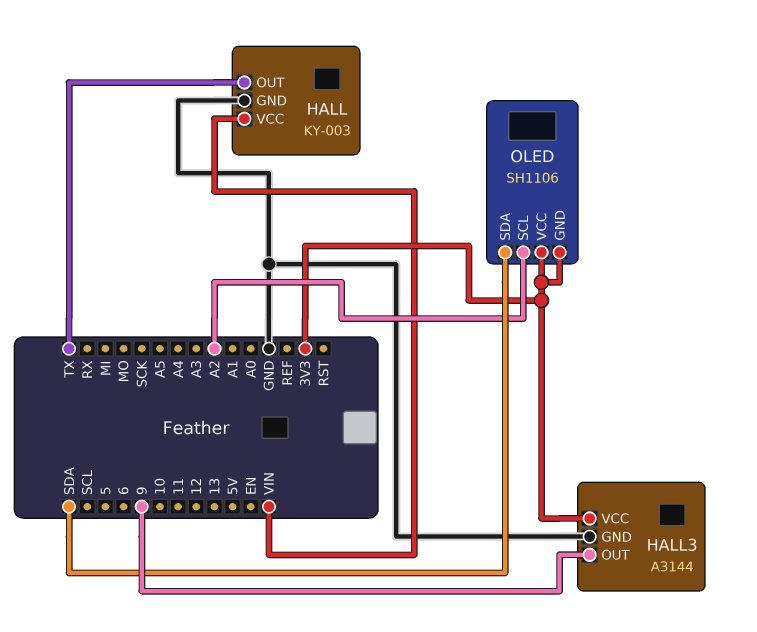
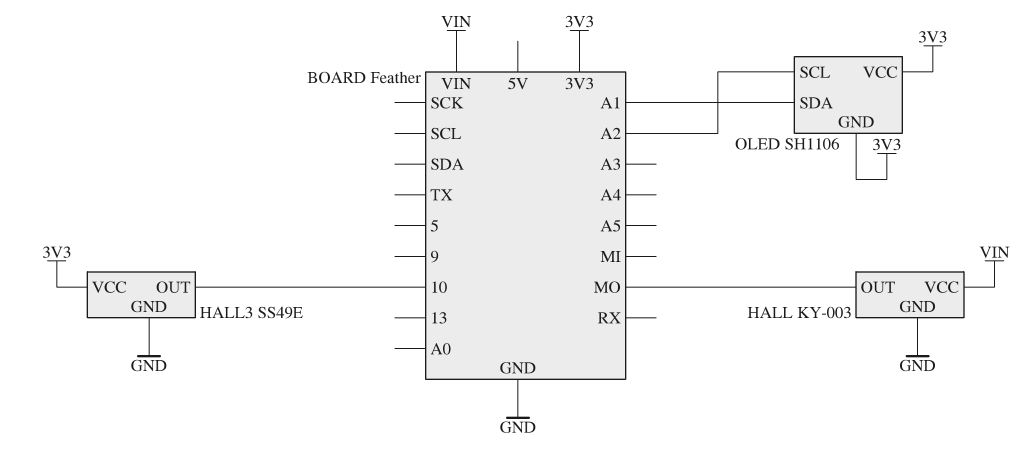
HALL pin OUT: TX -> MO
HALL3: A3144 -> SS49E
HALL3 pin OUT: 9 -> 10
OLED pin SDA: SDA -> A1

